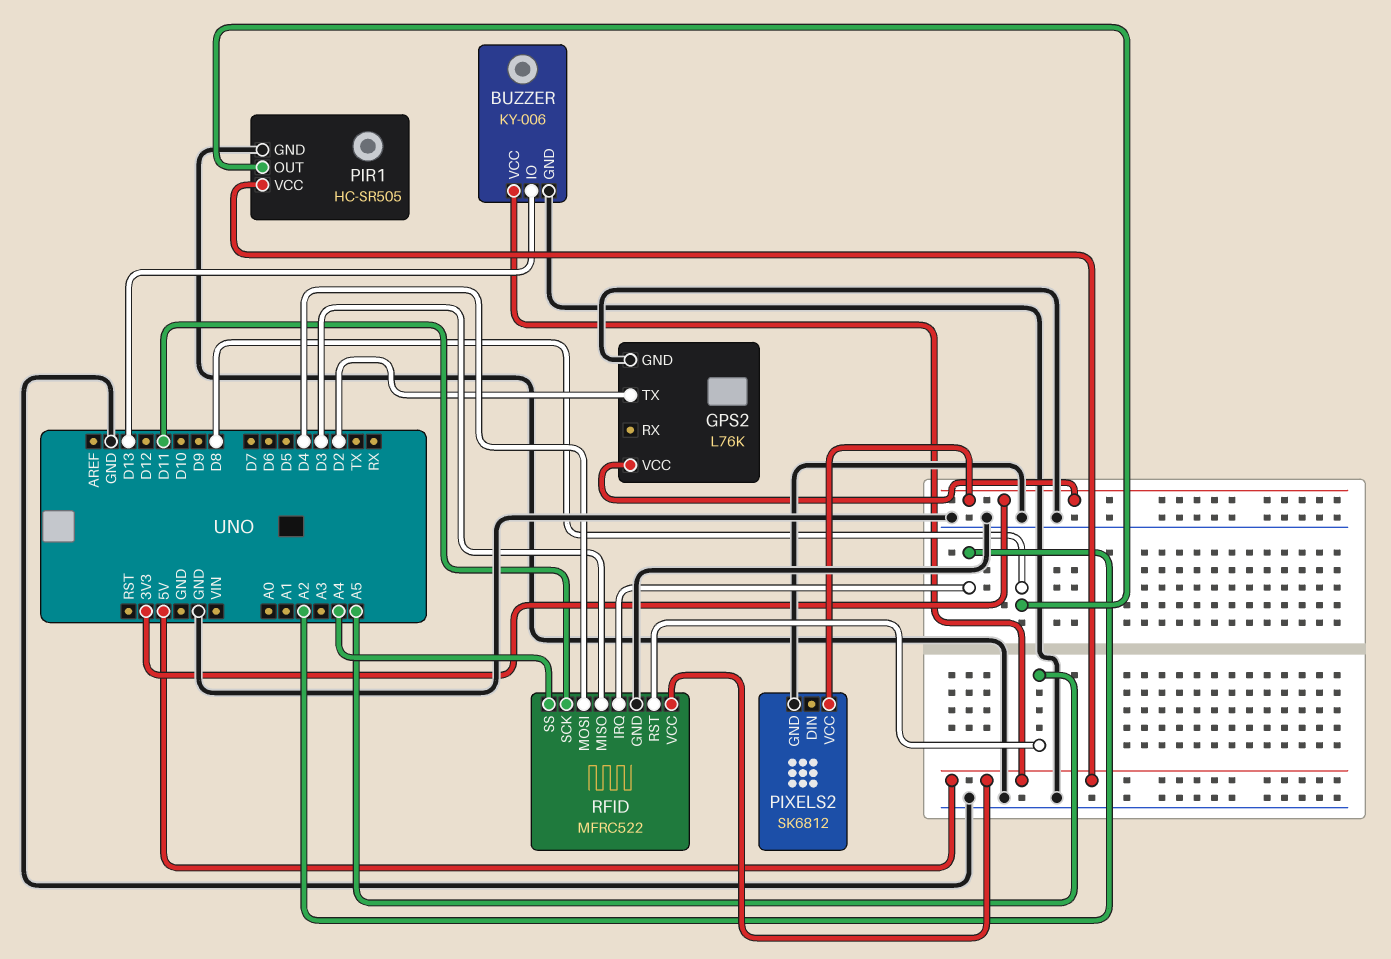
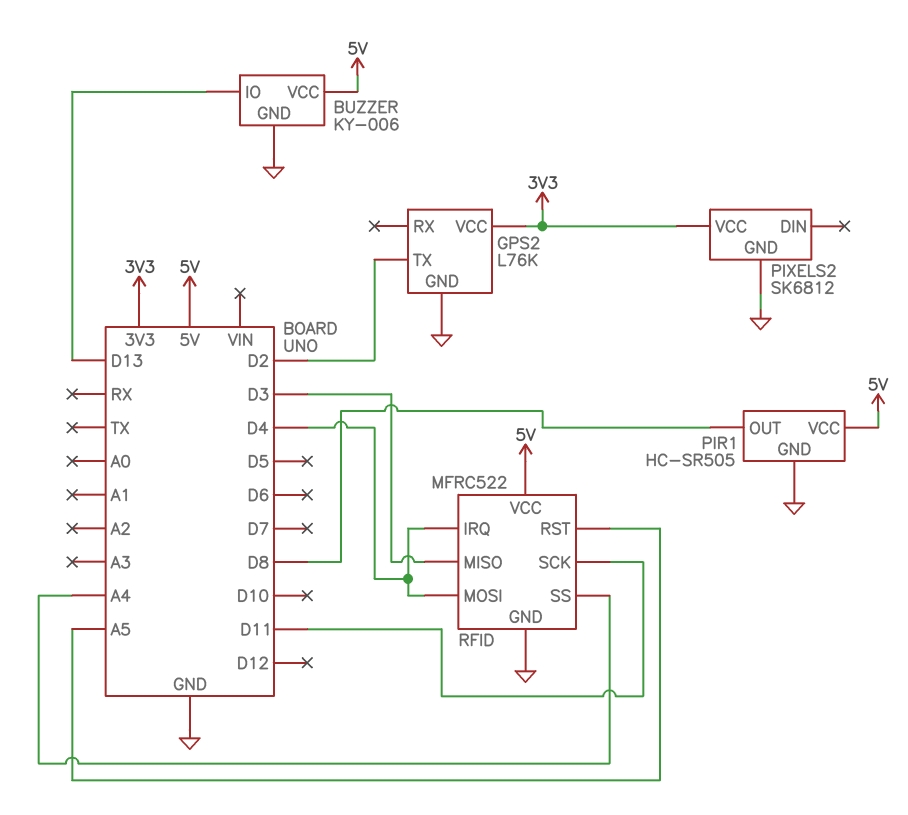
RFID pin IRQ: A2 -> D4

